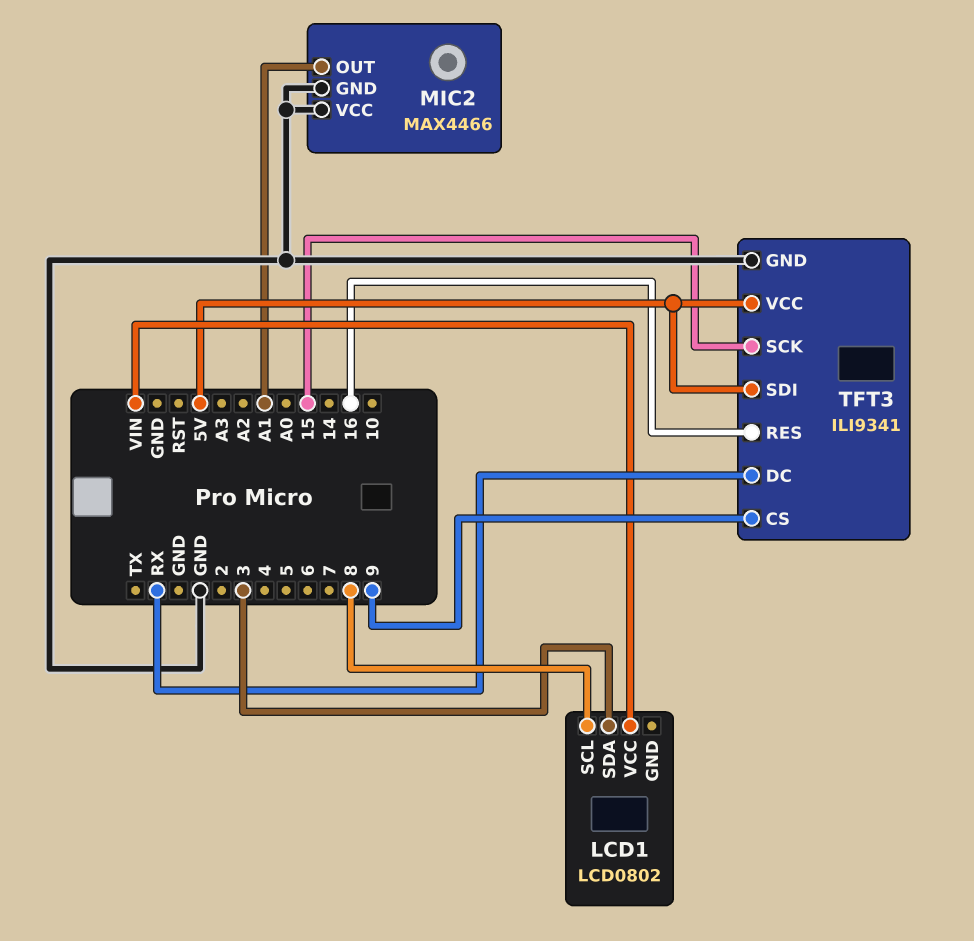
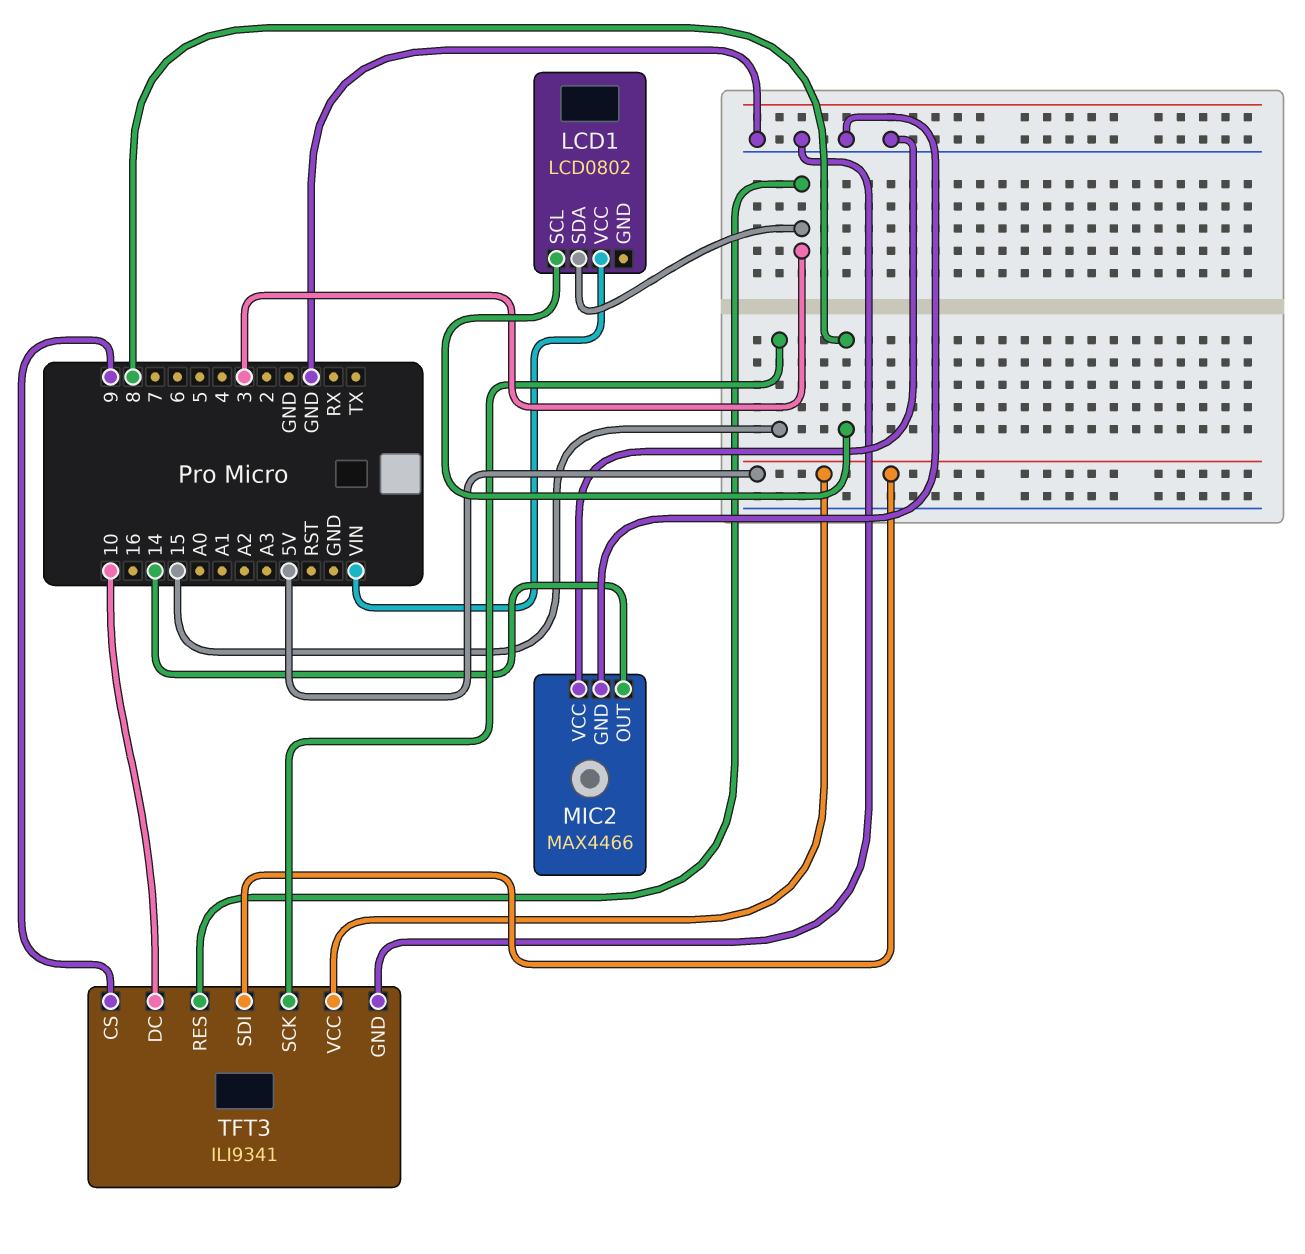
MIC2 pin OUT: A1 -> 14
TFT3 pin DC: RX -> 10
TFT3 pin RES: 16 -> 3

